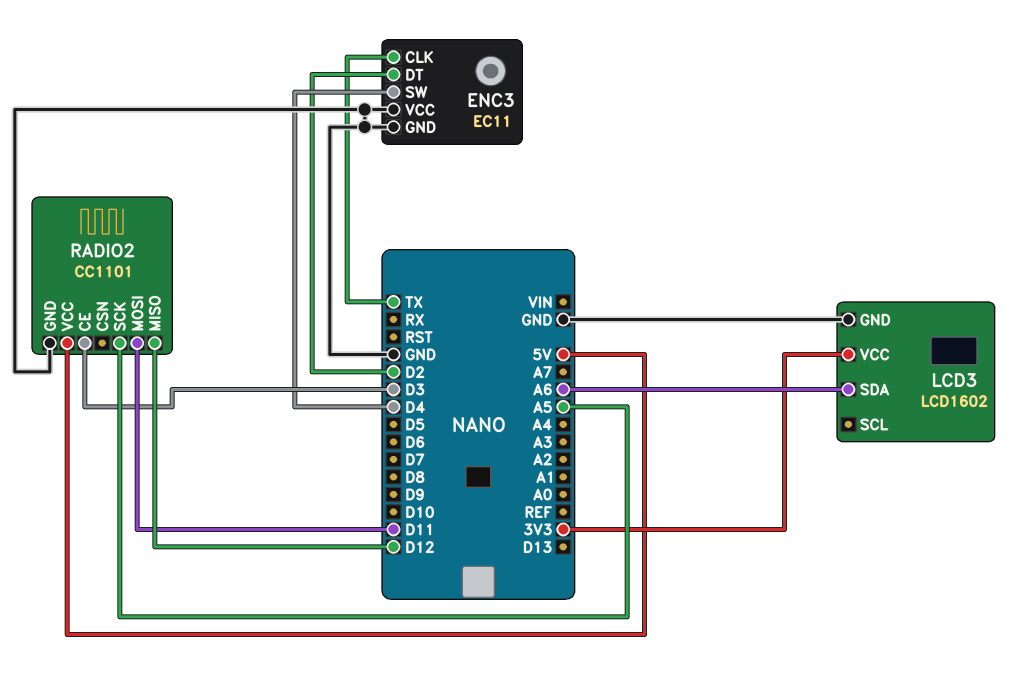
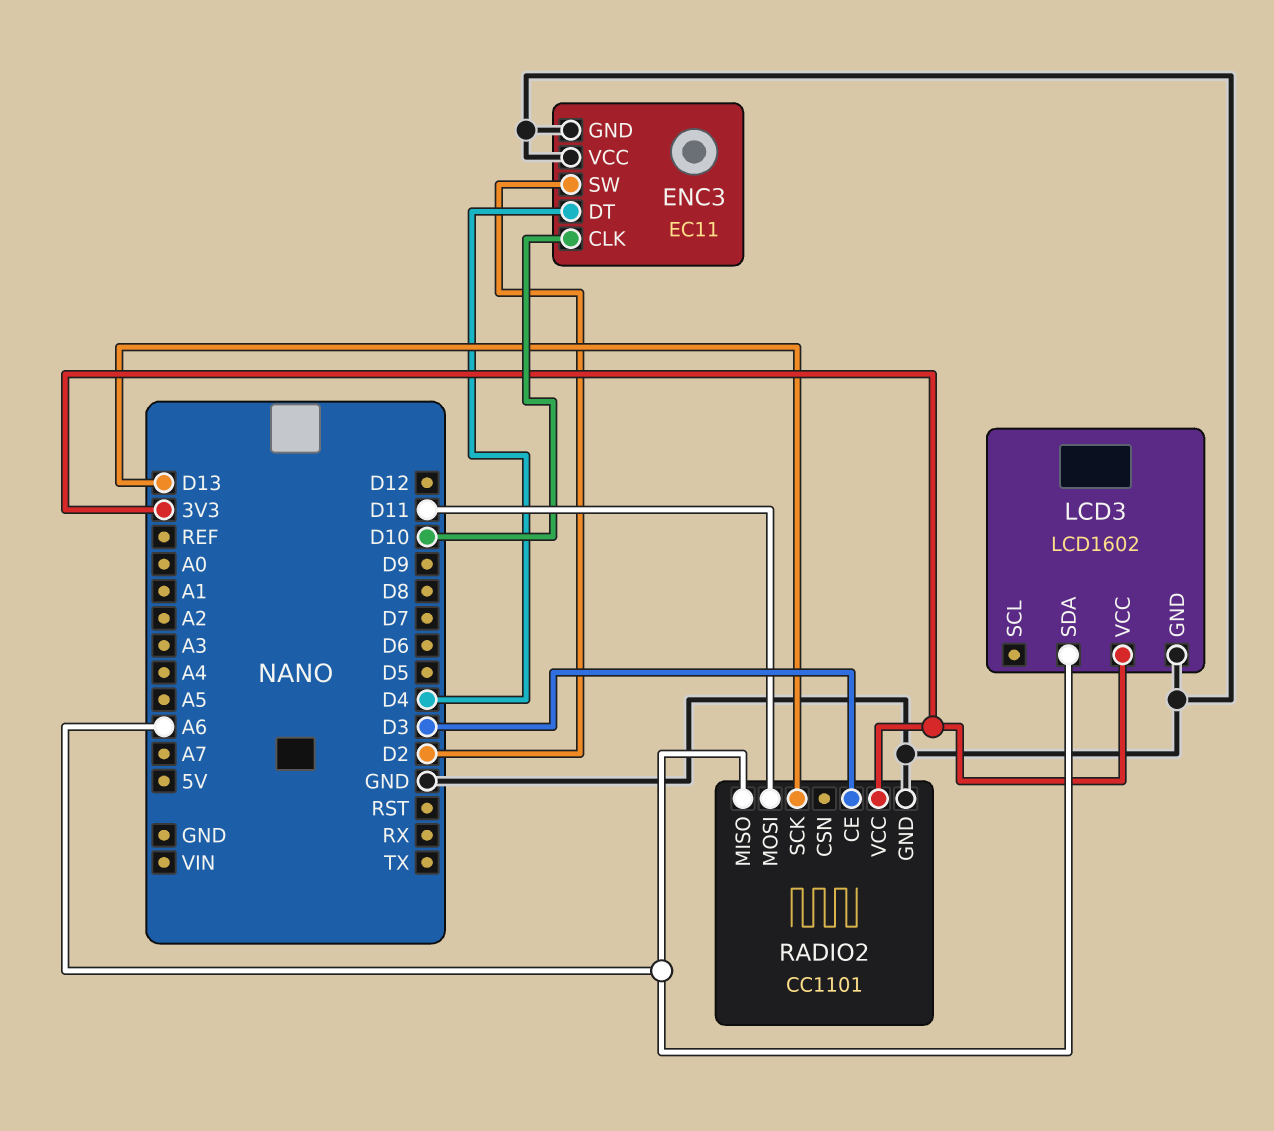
ENC3 pin CLK: TX -> D10
ENC3 pin DT: D2 -> D4
ENC3 pin SW: D4 -> D2
RADIO2 pin MISO: D12 -> A6
RADIO2 pin SCK: A5 -> D13
RADIO2 pin VCC: 5V -> 3V3

